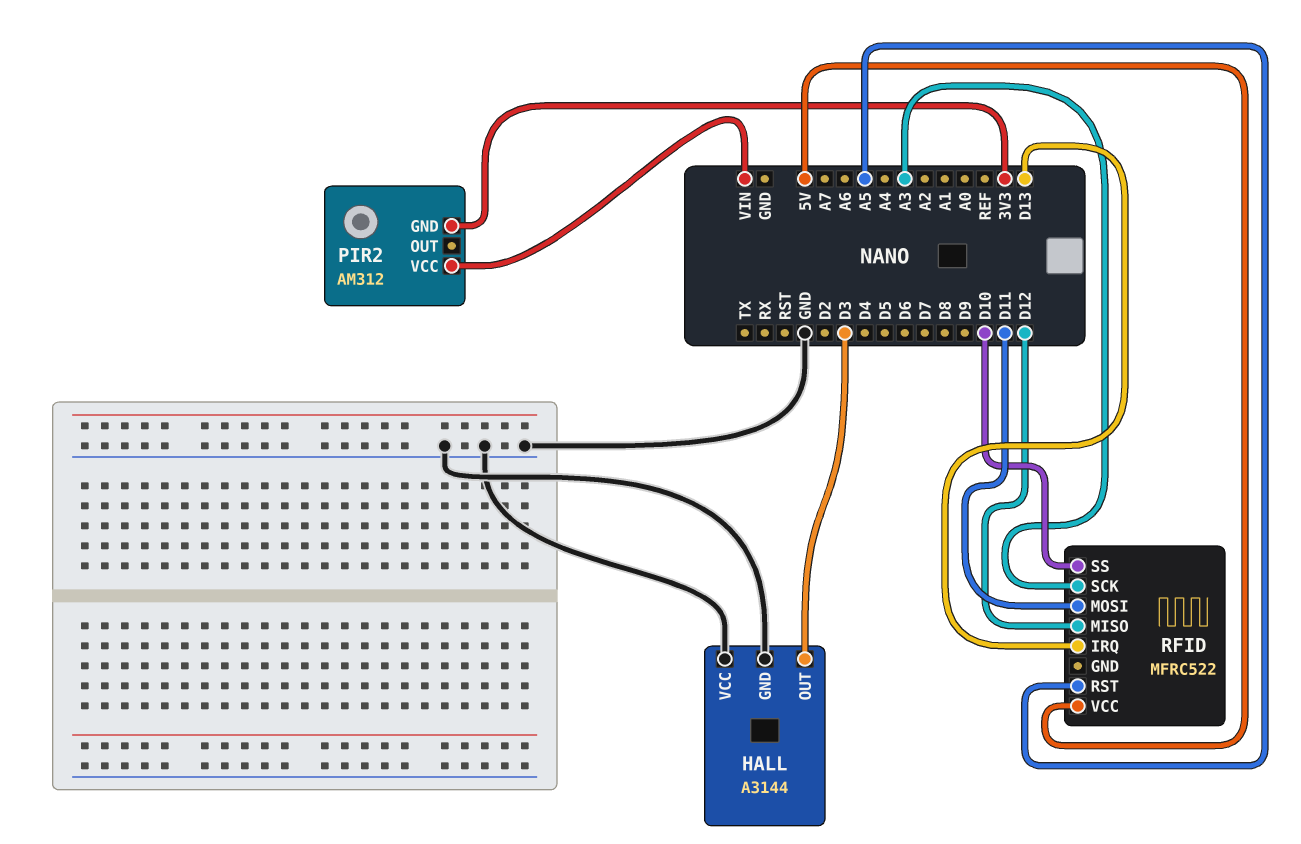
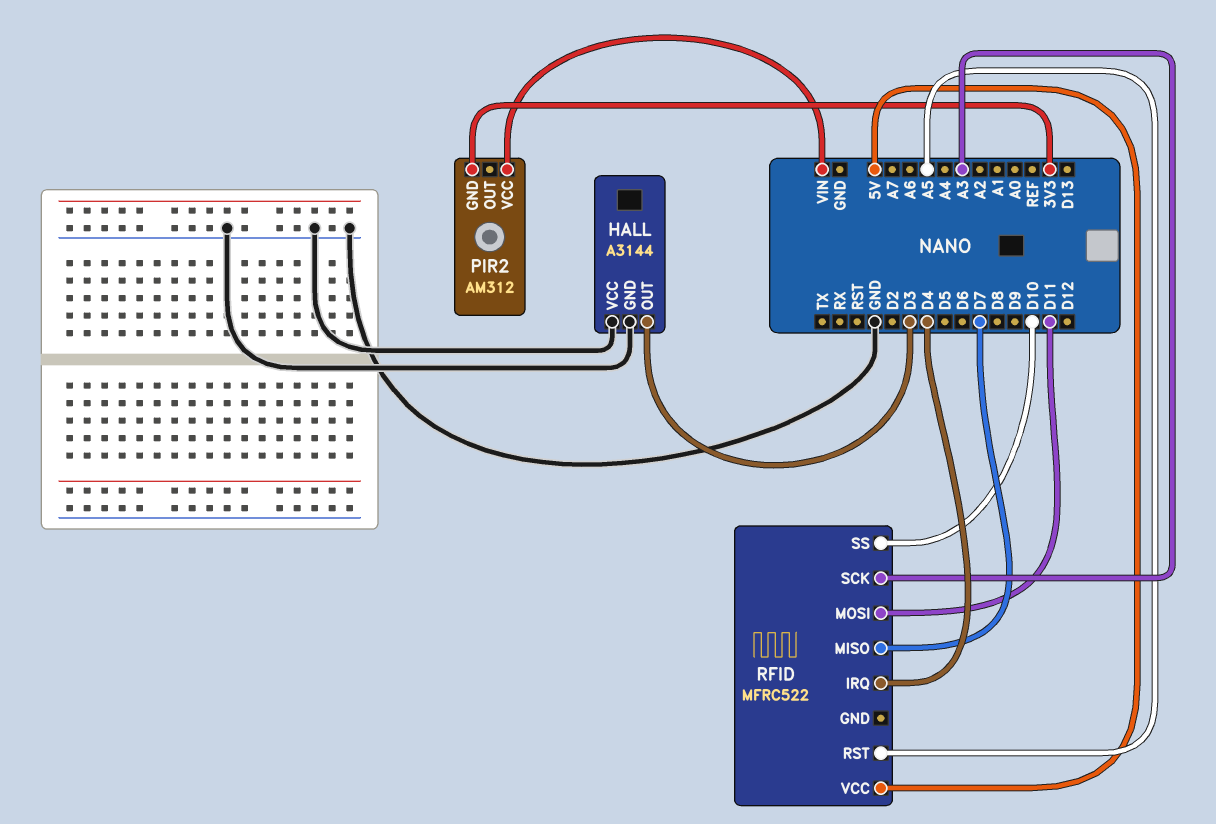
RFID pin IRQ: D13 -> D4
RFID pin MISO: D12 -> D7

